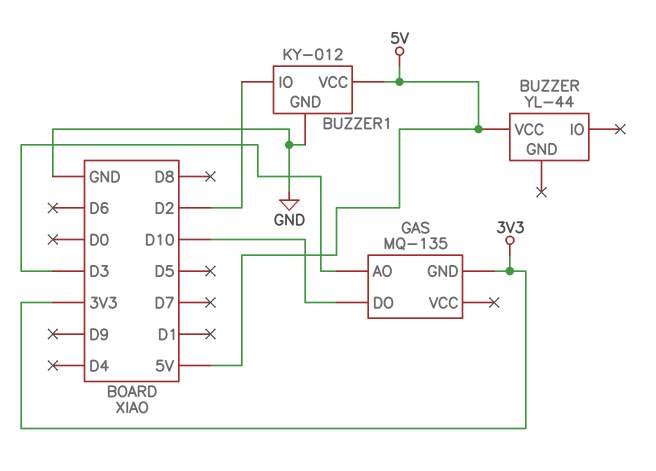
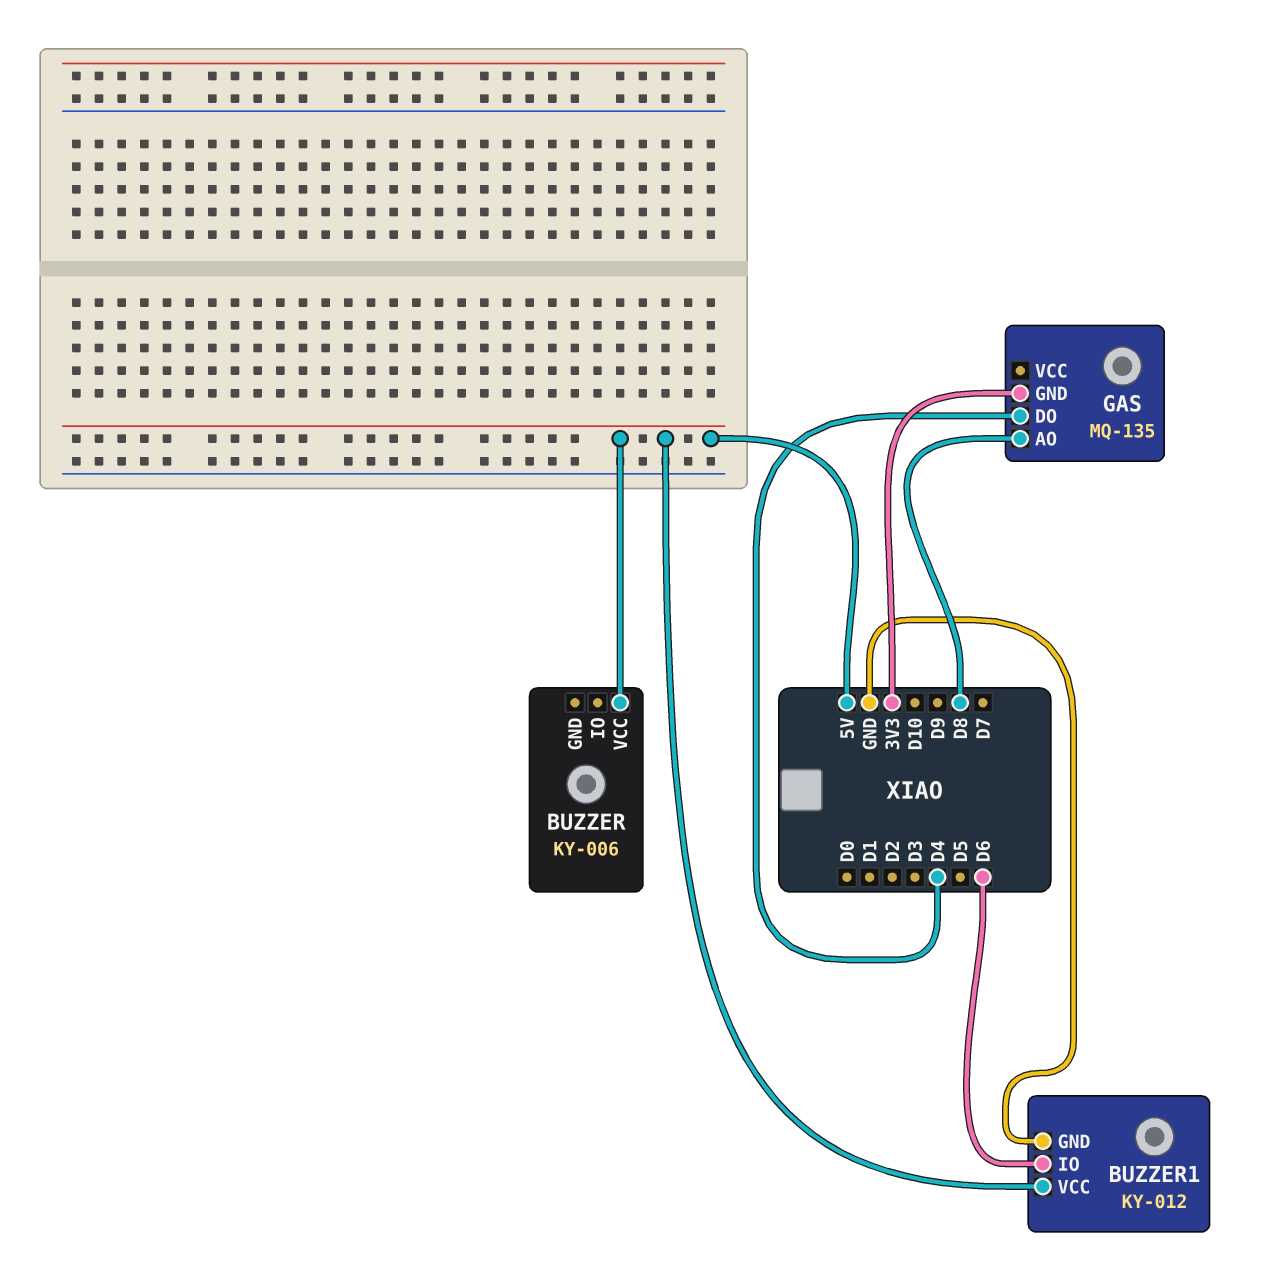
BUZZER: YL-44 -> KY-006
BUZZER1 pin IO: D2 -> D6
GAS pin AO: D3 -> D8
GAS pin DO: D10 -> D4

